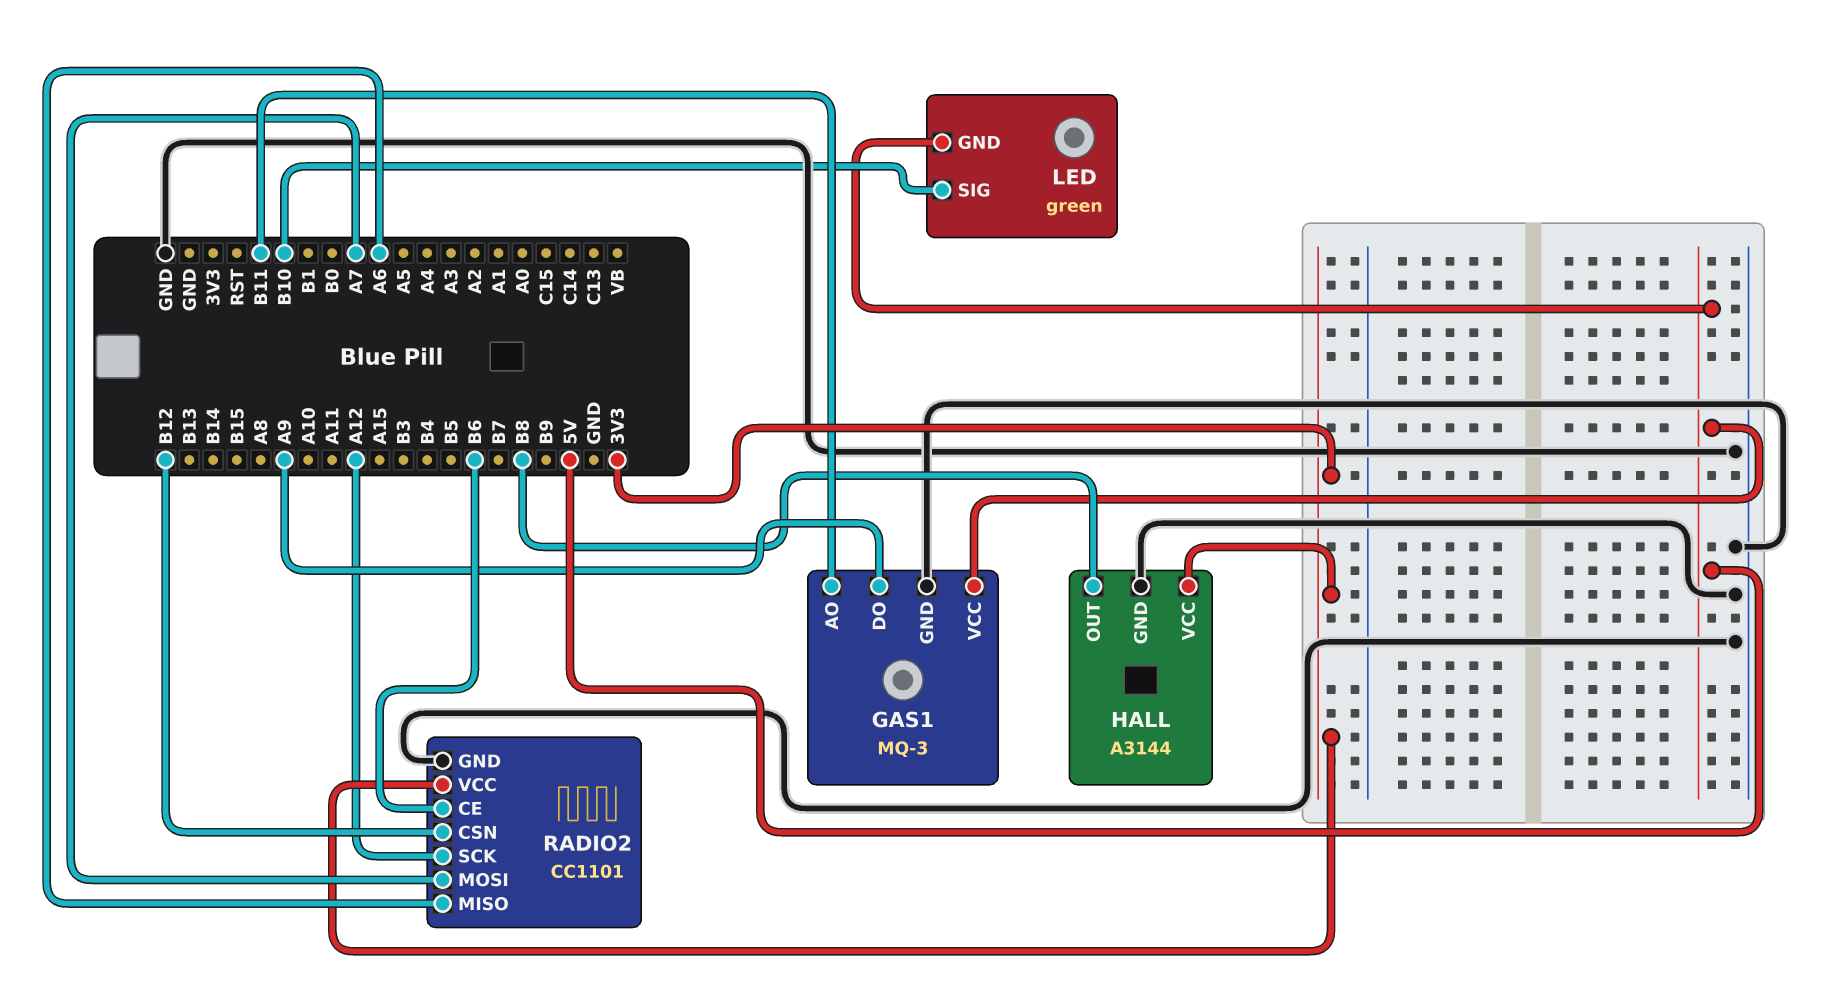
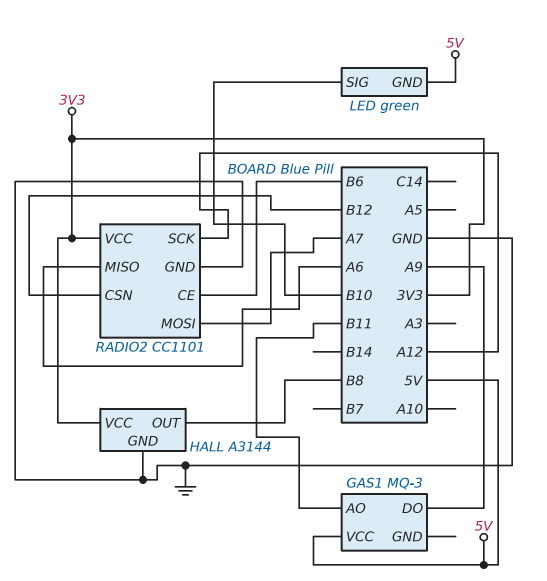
GAS1 pin GND: GND -> none

